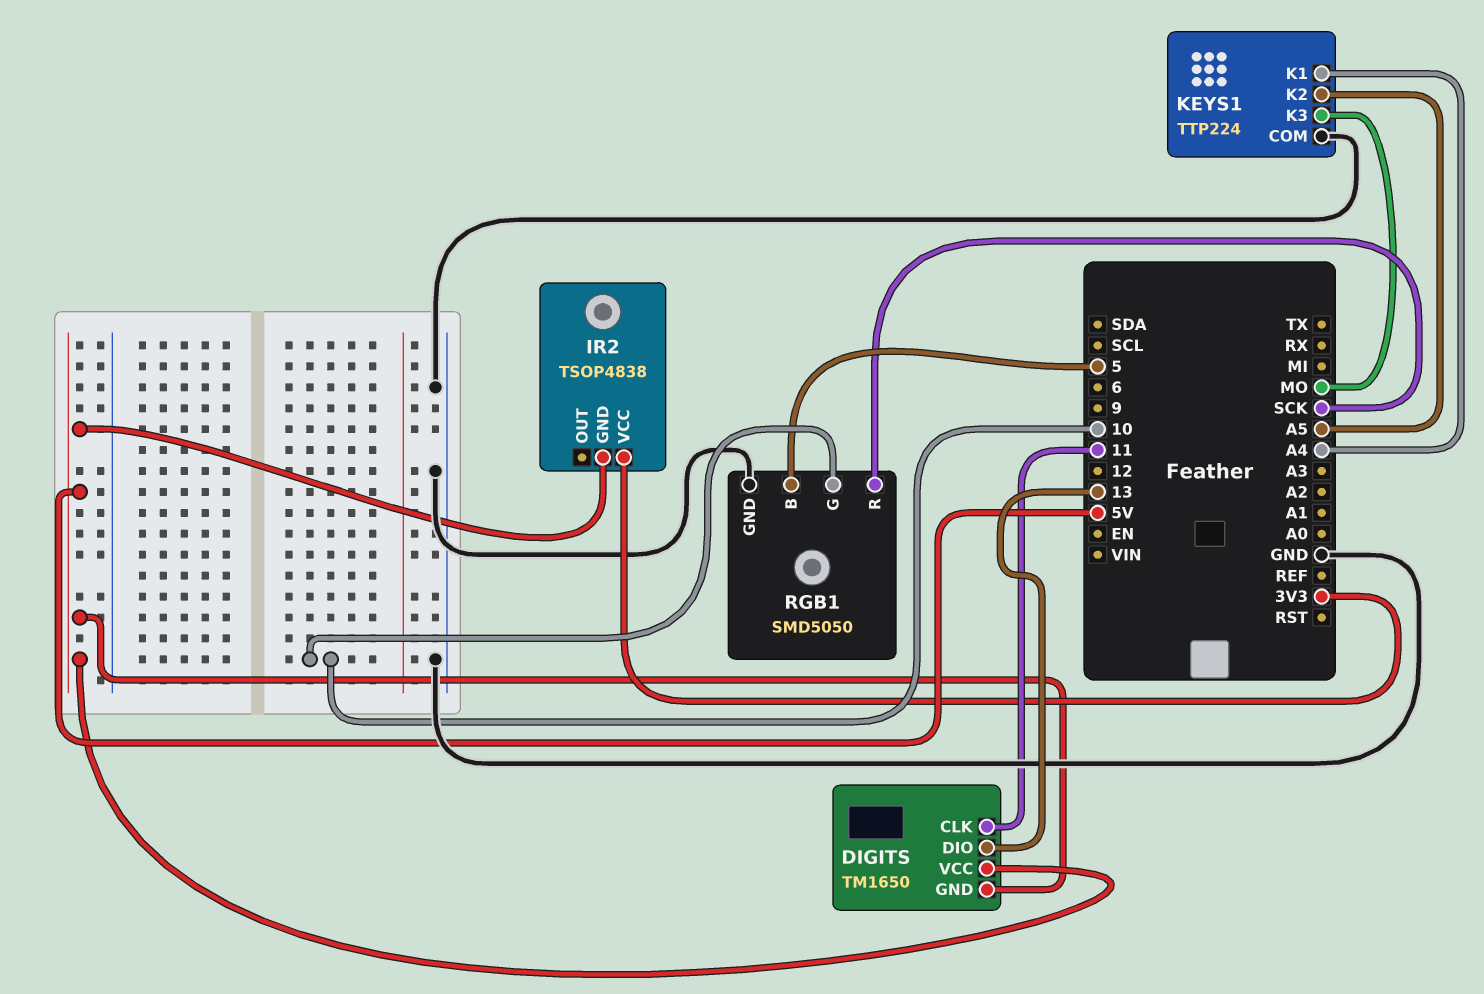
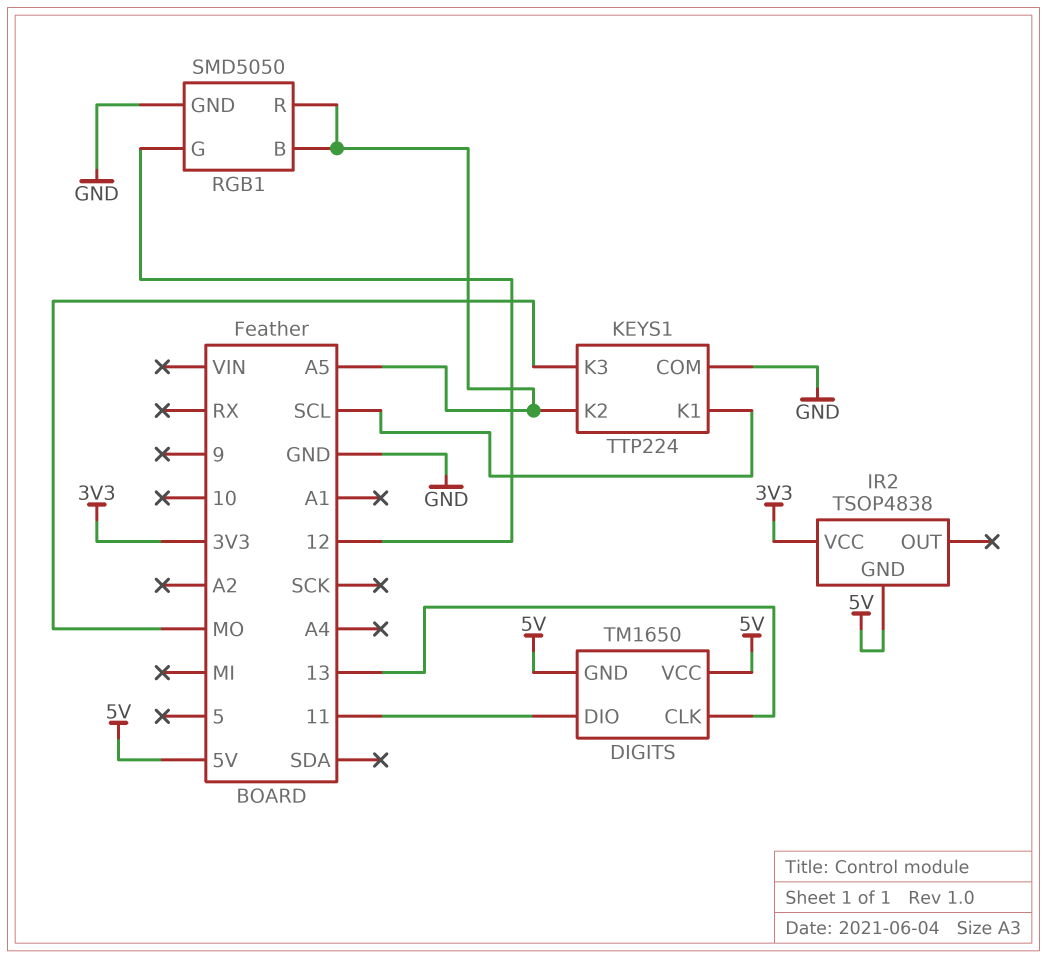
DIGITS pin CLK: 11 -> 13
DIGITS pin DIO: 13 -> 11
KEYS1 pin K1: A4 -> SCL
RGB1 pin B: 5 -> A5
RGB1 pin G: 10 -> 12
RGB1 pin R: SCK -> A5

